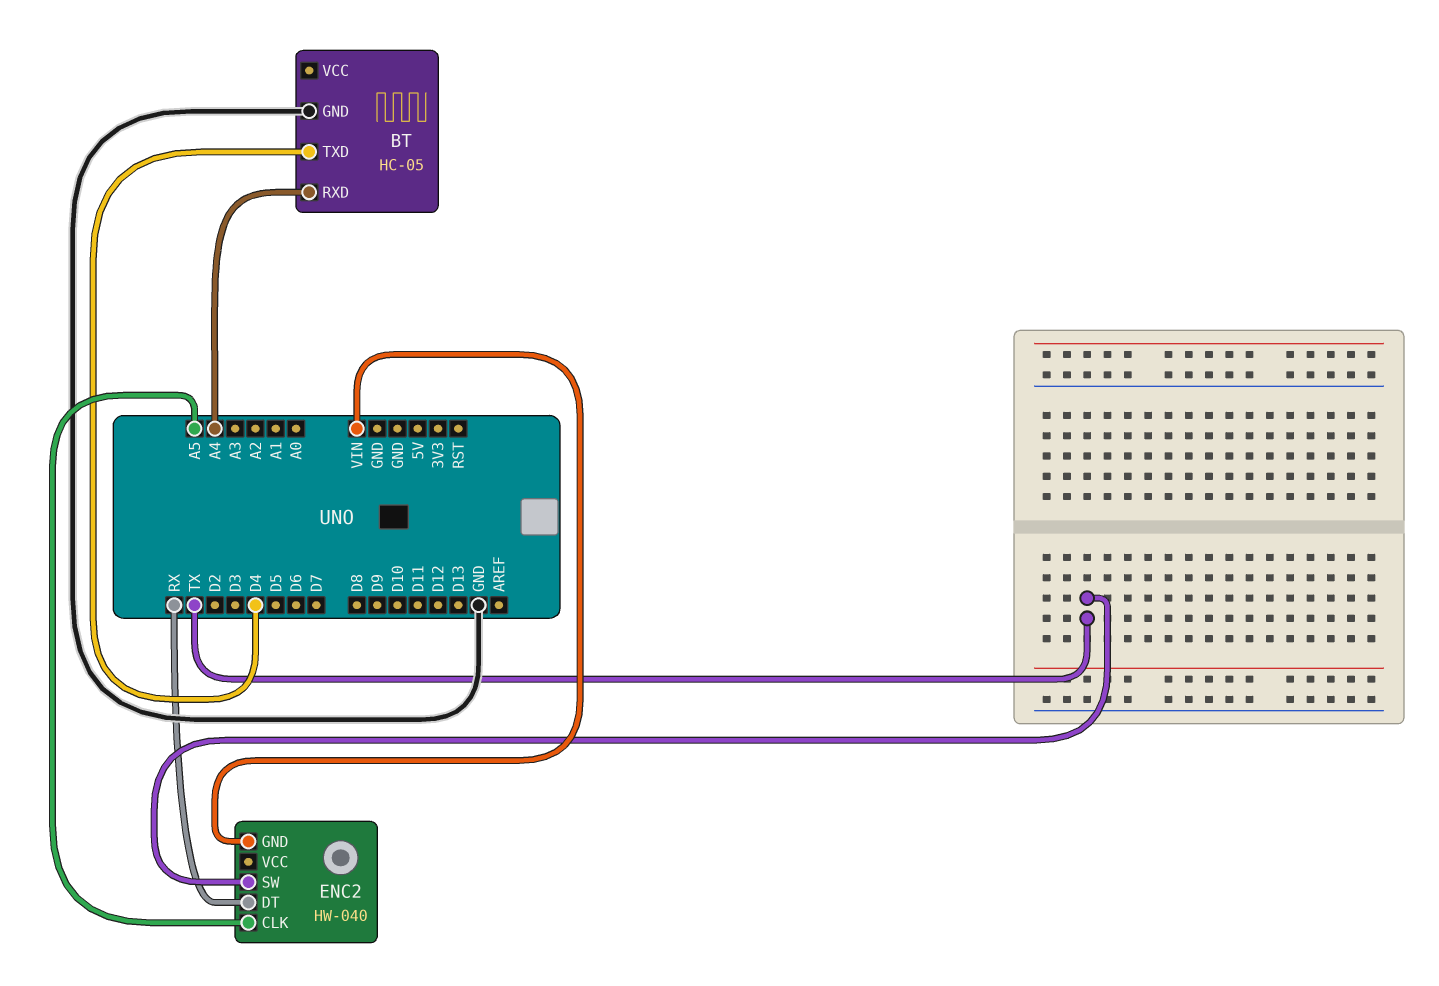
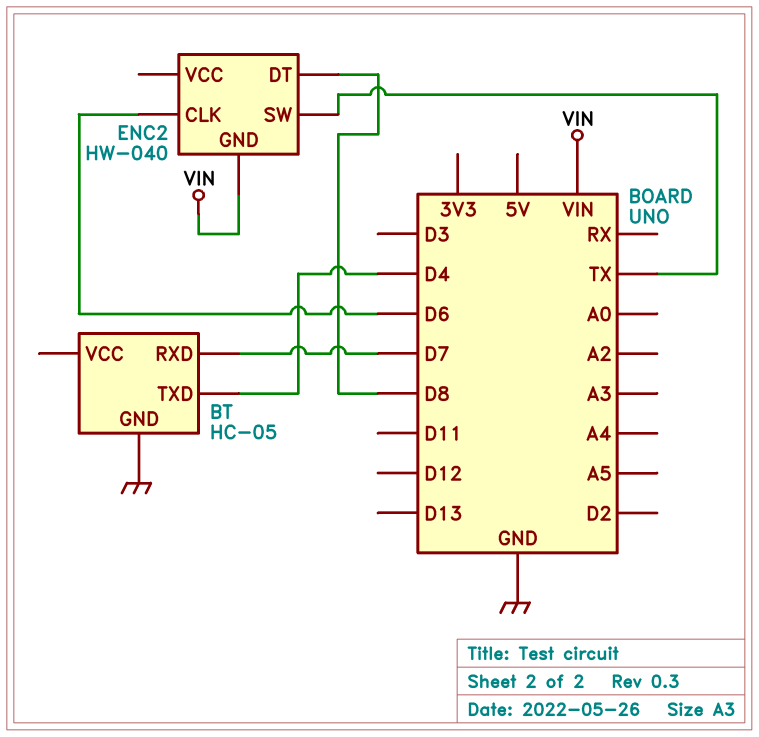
BT pin RXD: A4 -> D7
ENC2 pin CLK: A5 -> D6
ENC2 pin DT: RX -> D8

